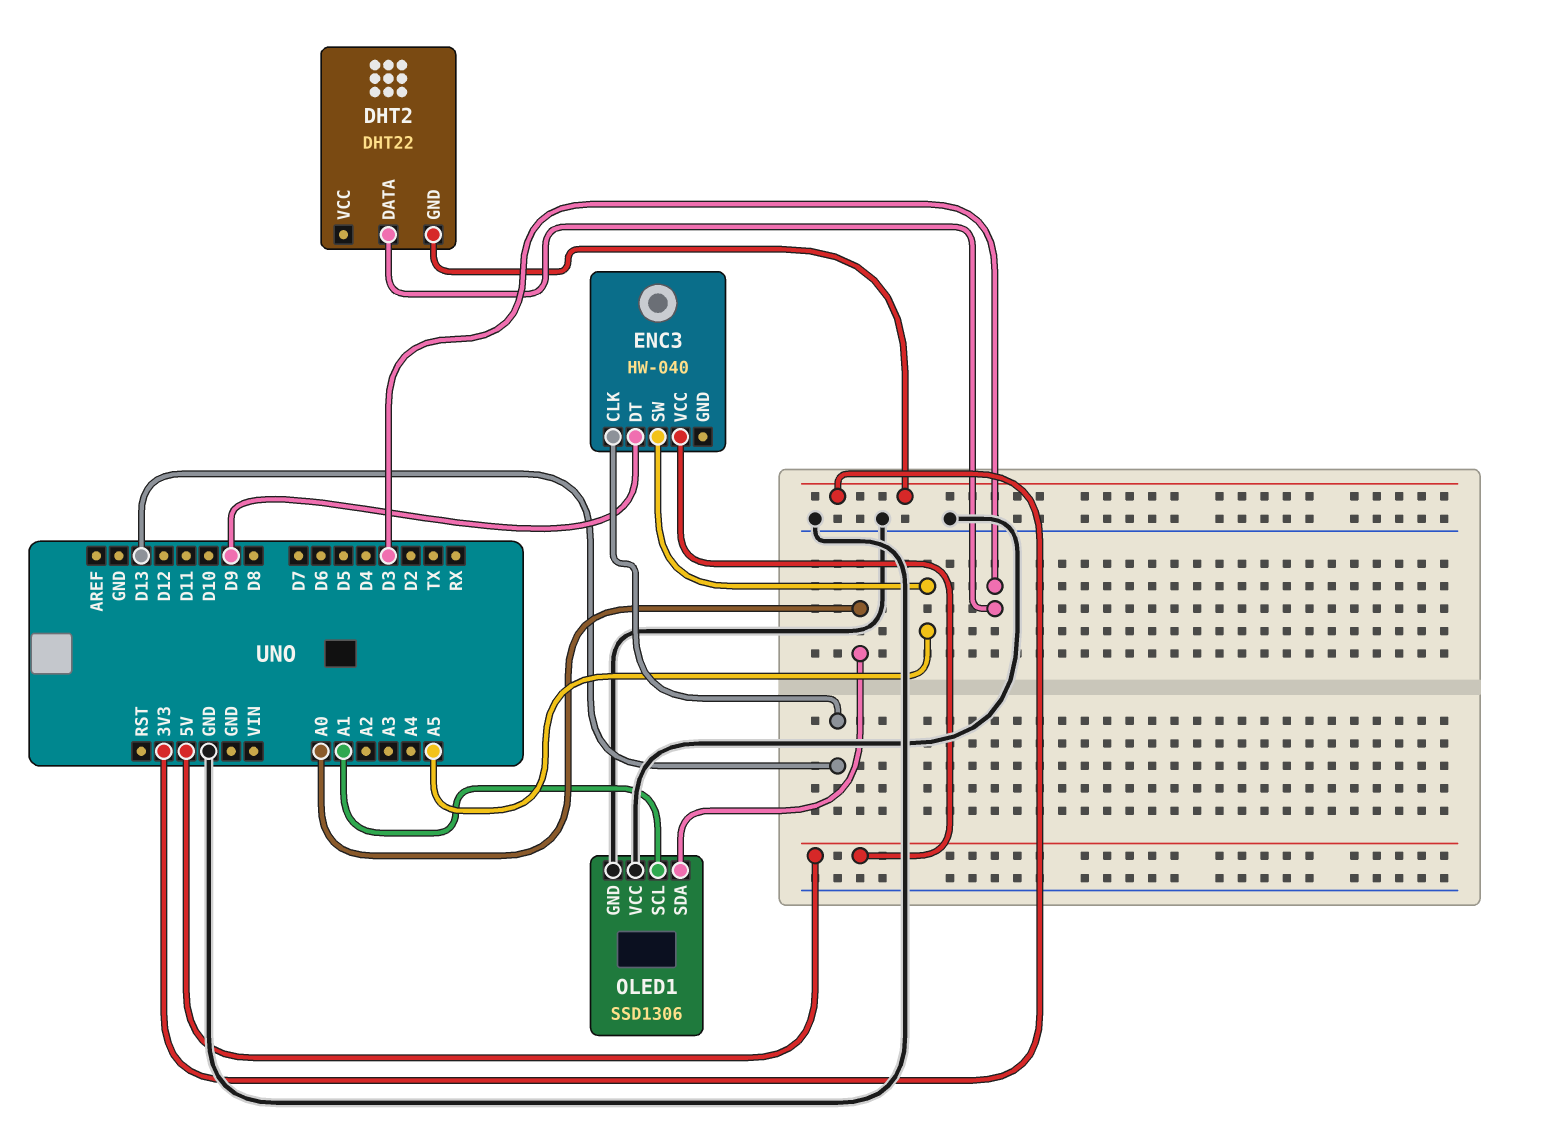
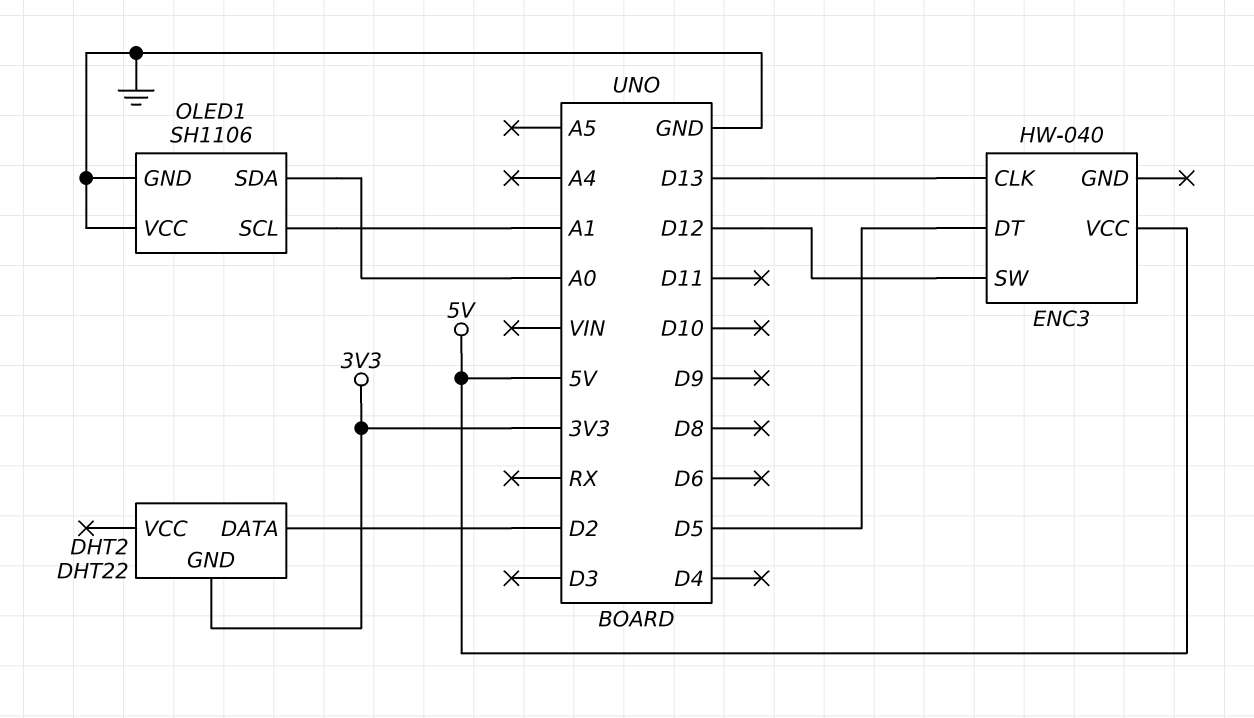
DHT2 pin DATA: D3 -> D2
ENC3 pin DT: D9 -> D5
ENC3 pin SW: A5 -> D12
OLED1: SSD1306 -> SH1106

